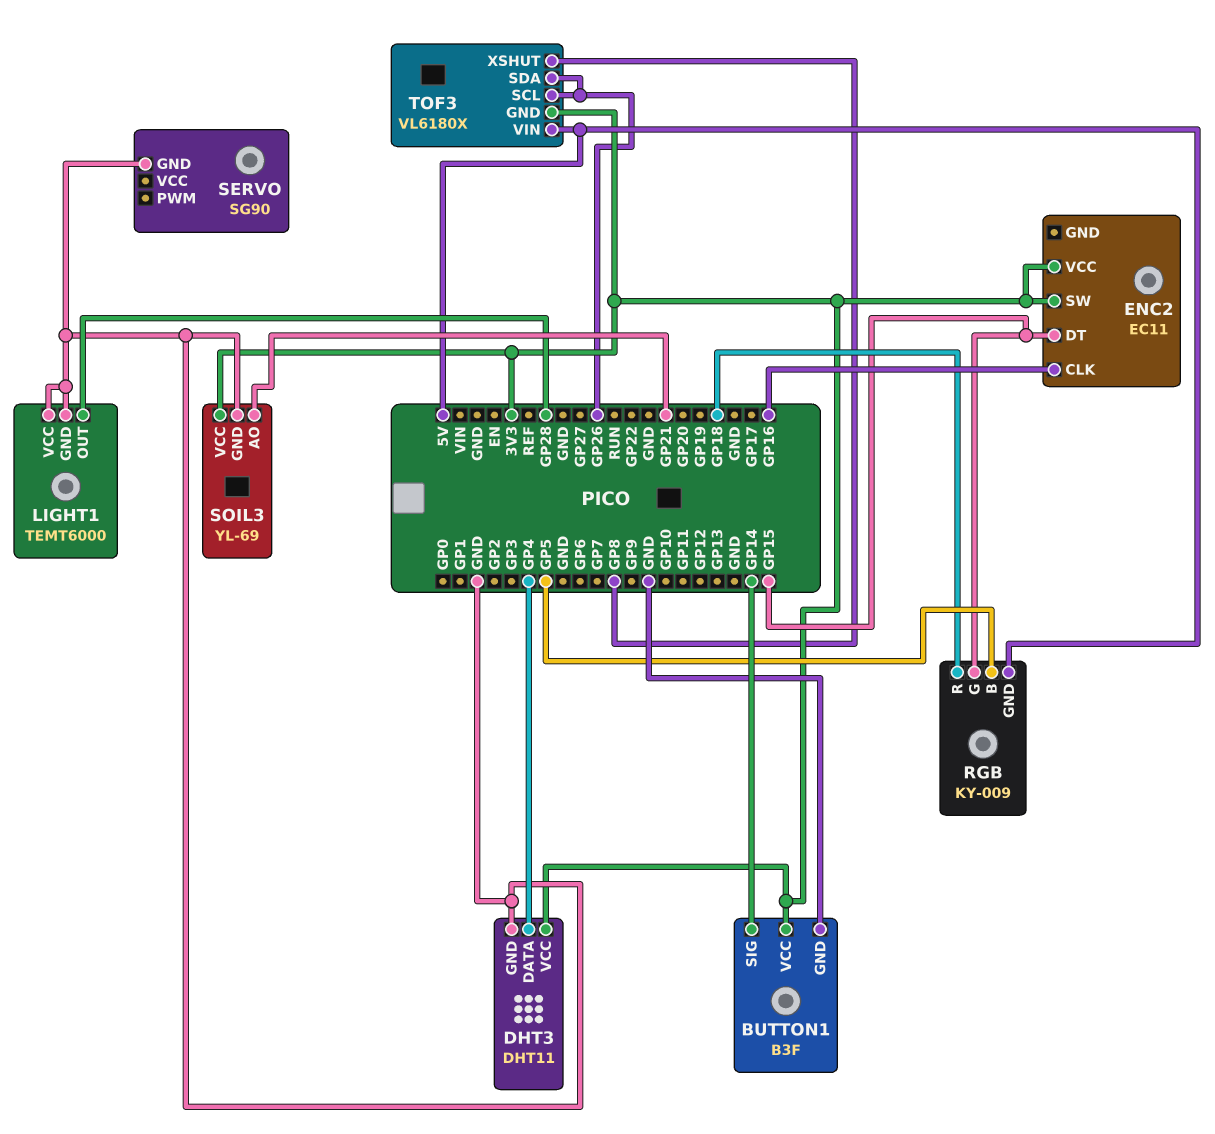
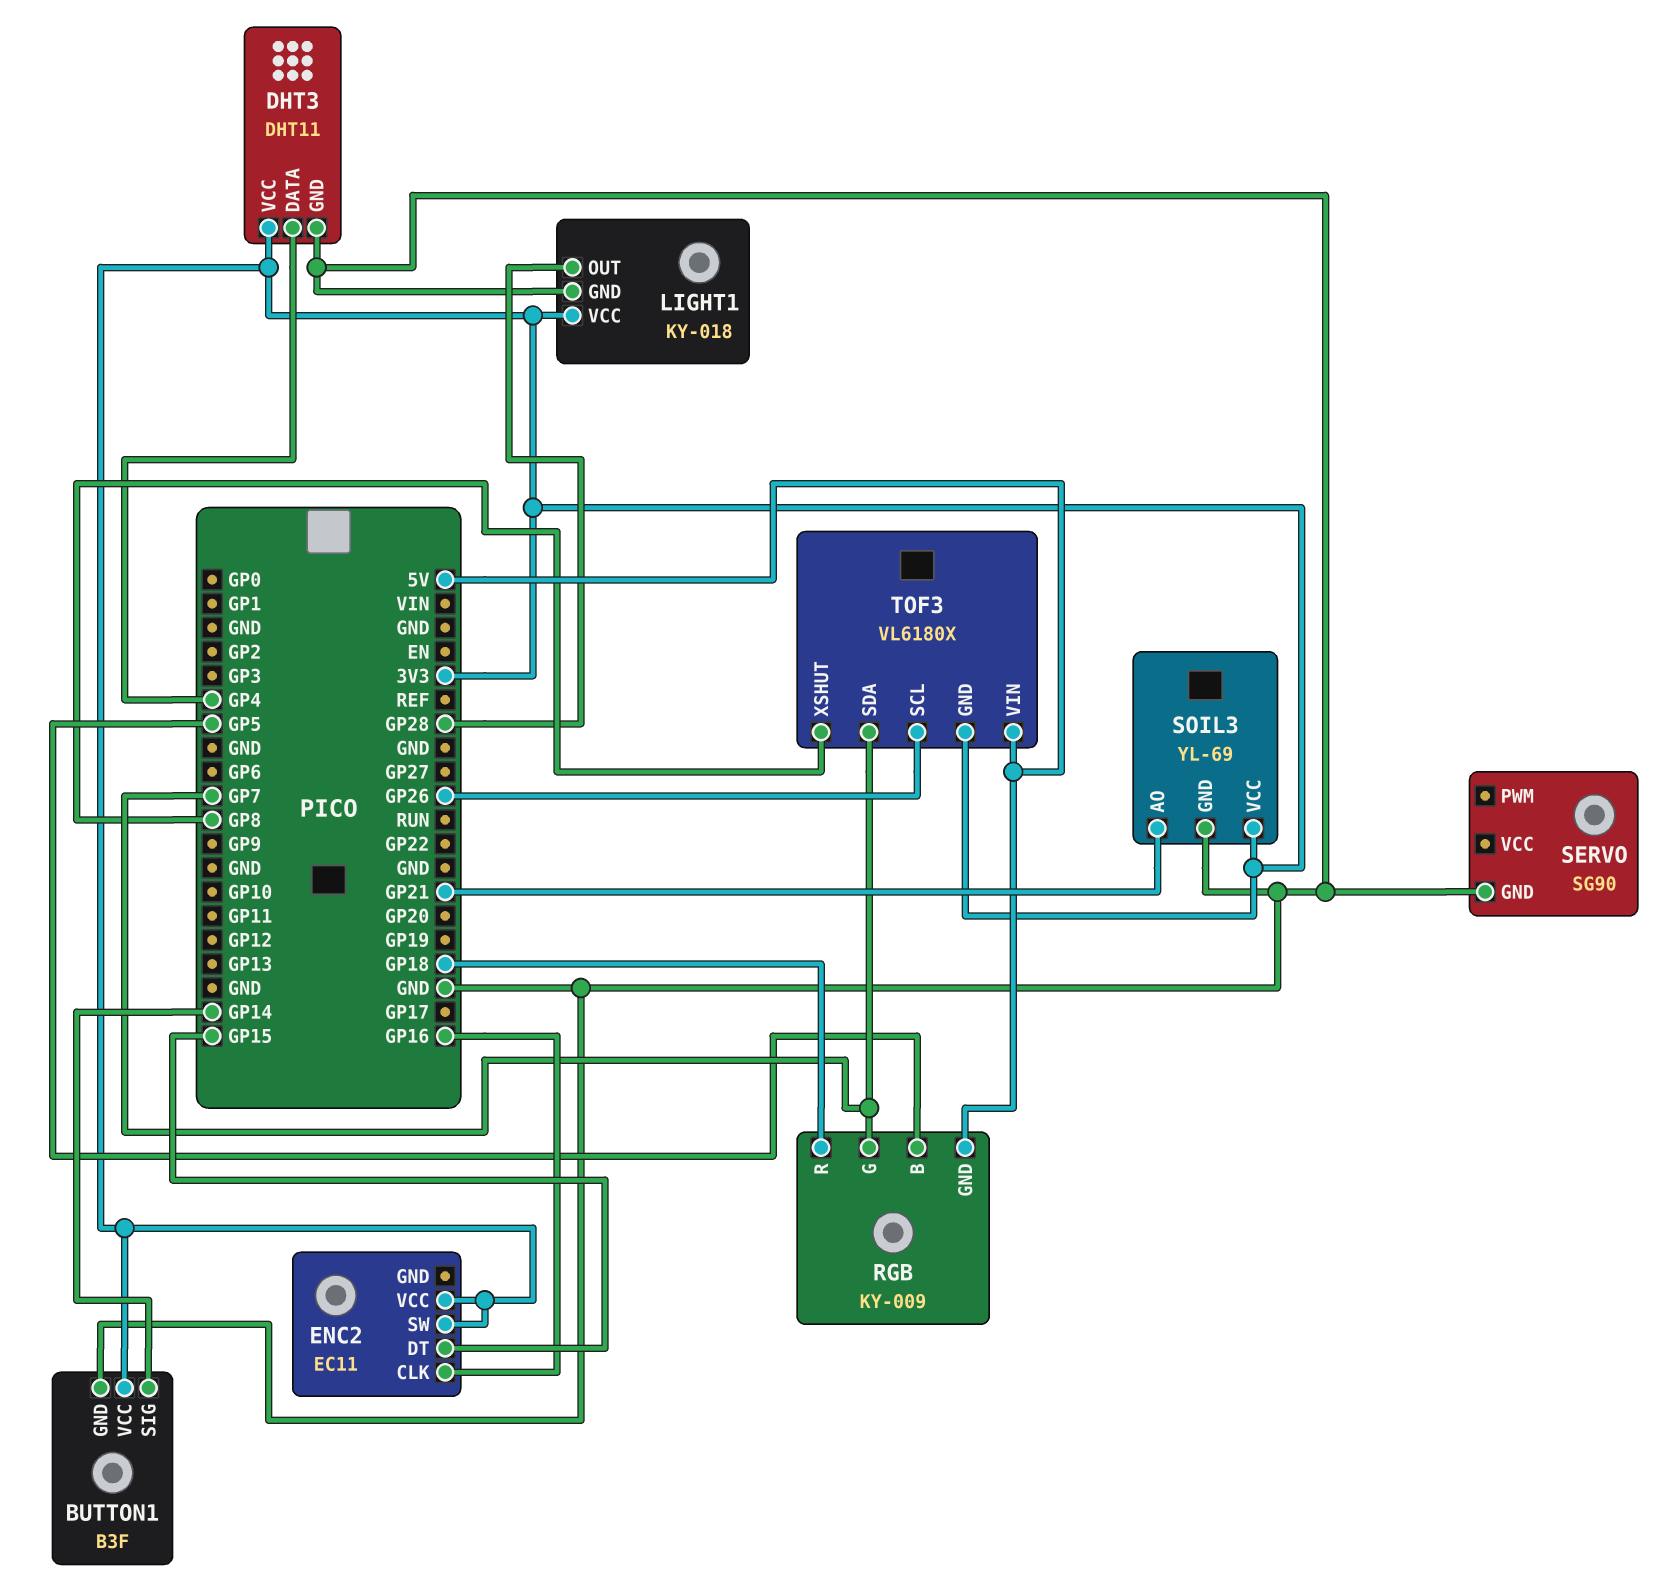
LIGHT1: TEMT6000 -> KY-018
LIGHT1 pin VCC: GND -> 3V3
RGB pin G: GP15 -> GP7
TOF3 pin SDA: GP26 -> GP7

